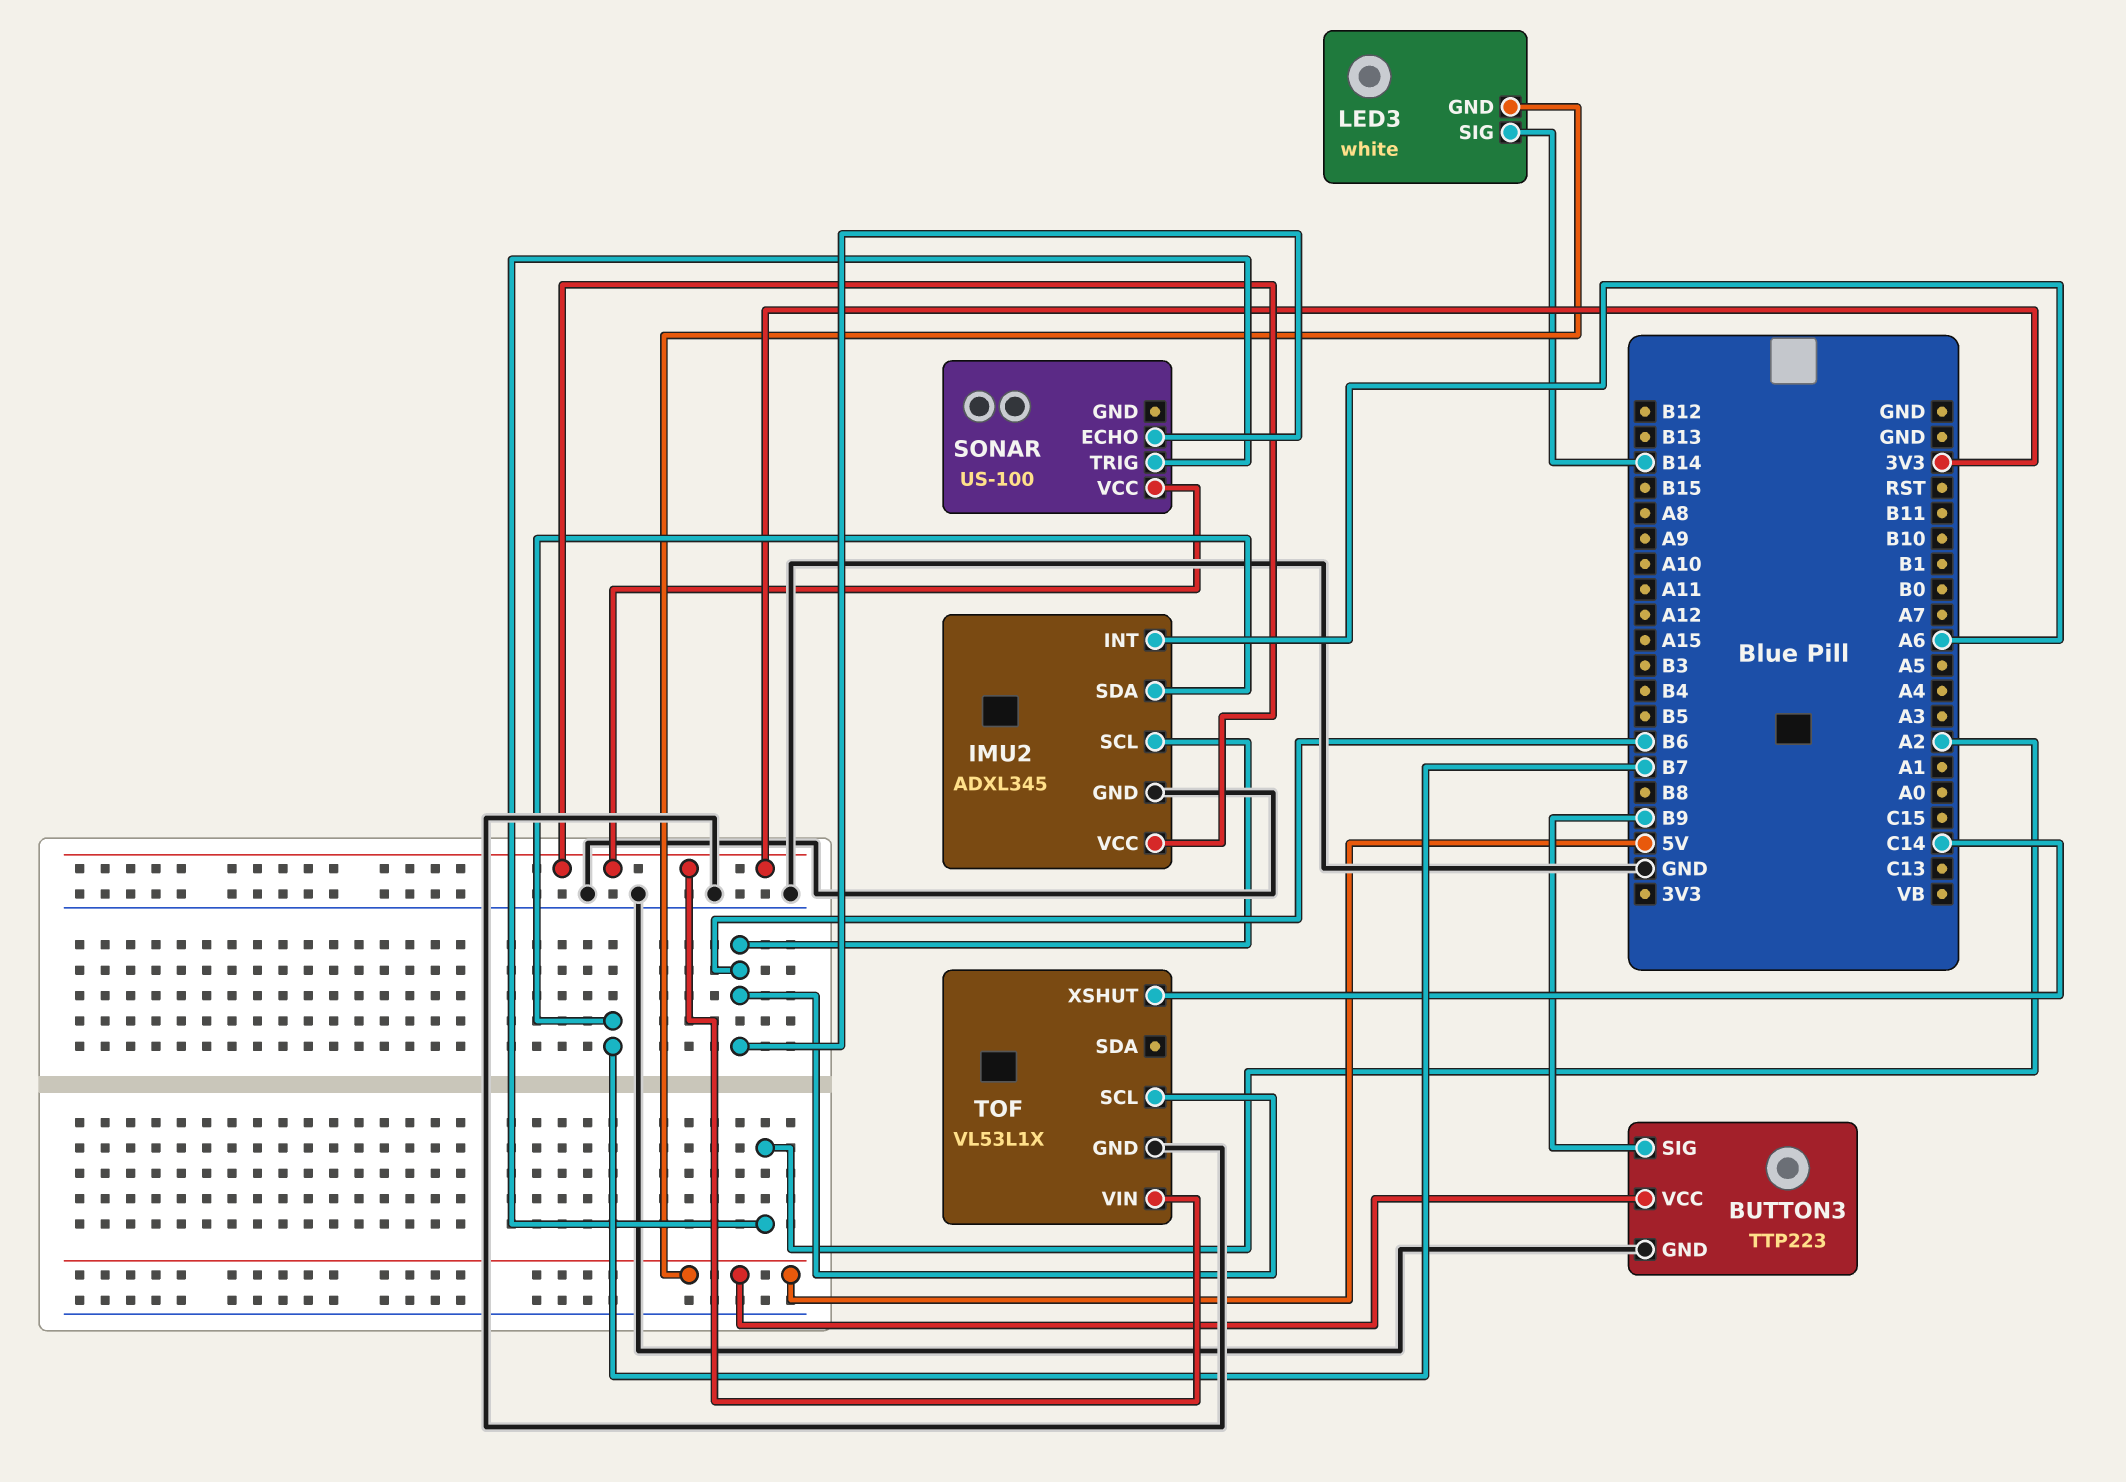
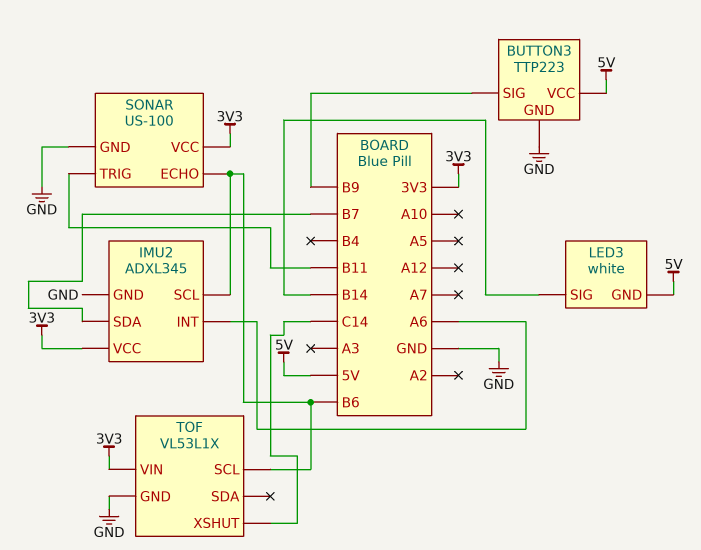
SONAR pin GND: none -> GND
SONAR pin TRIG: A2 -> B11

